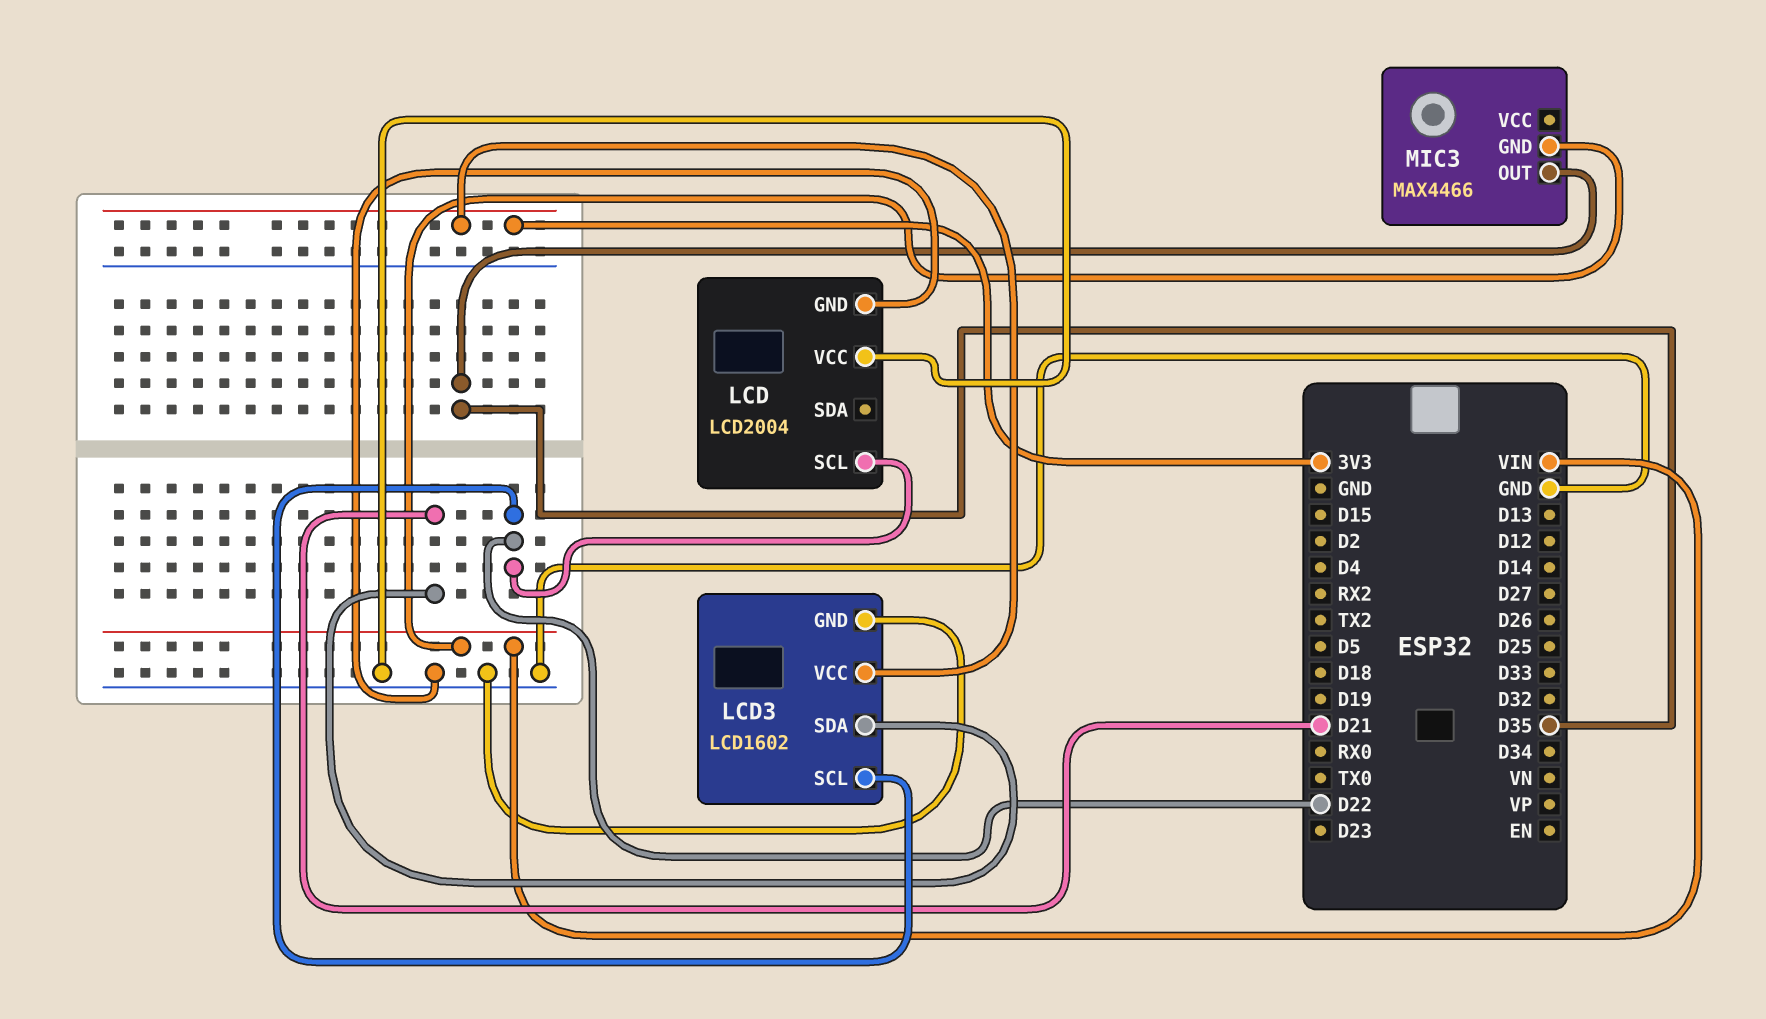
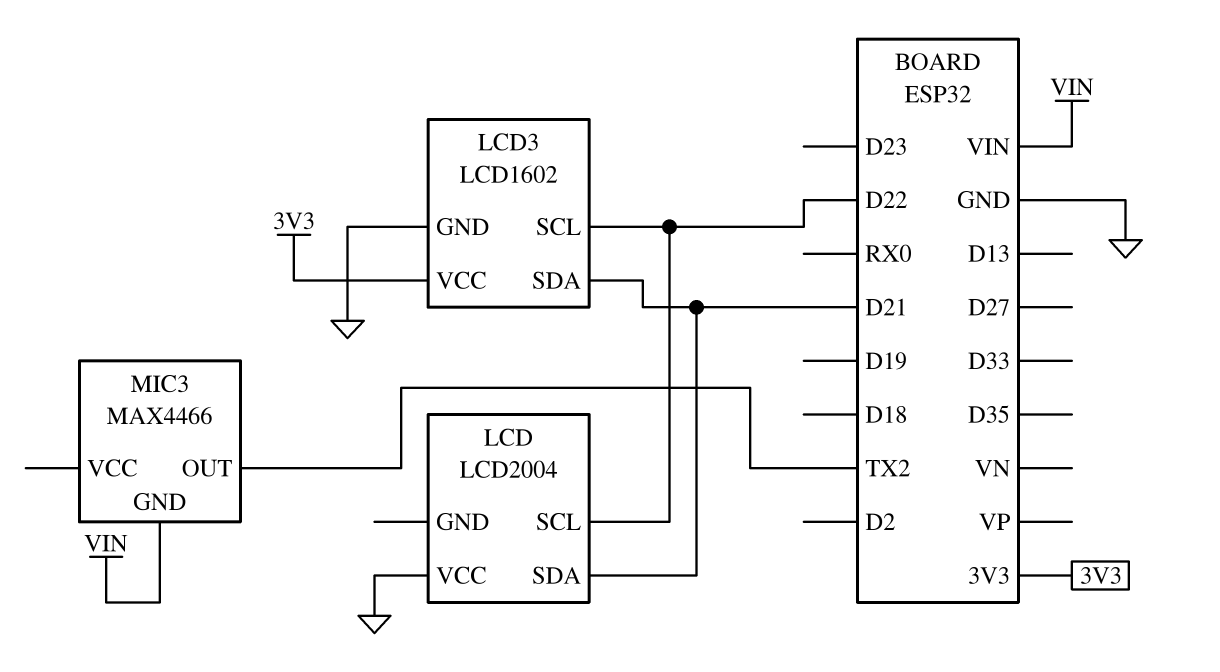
LCD pin GND: GND -> none
LCD pin SDA: none -> D21
MIC3 pin OUT: D35 -> TX2

